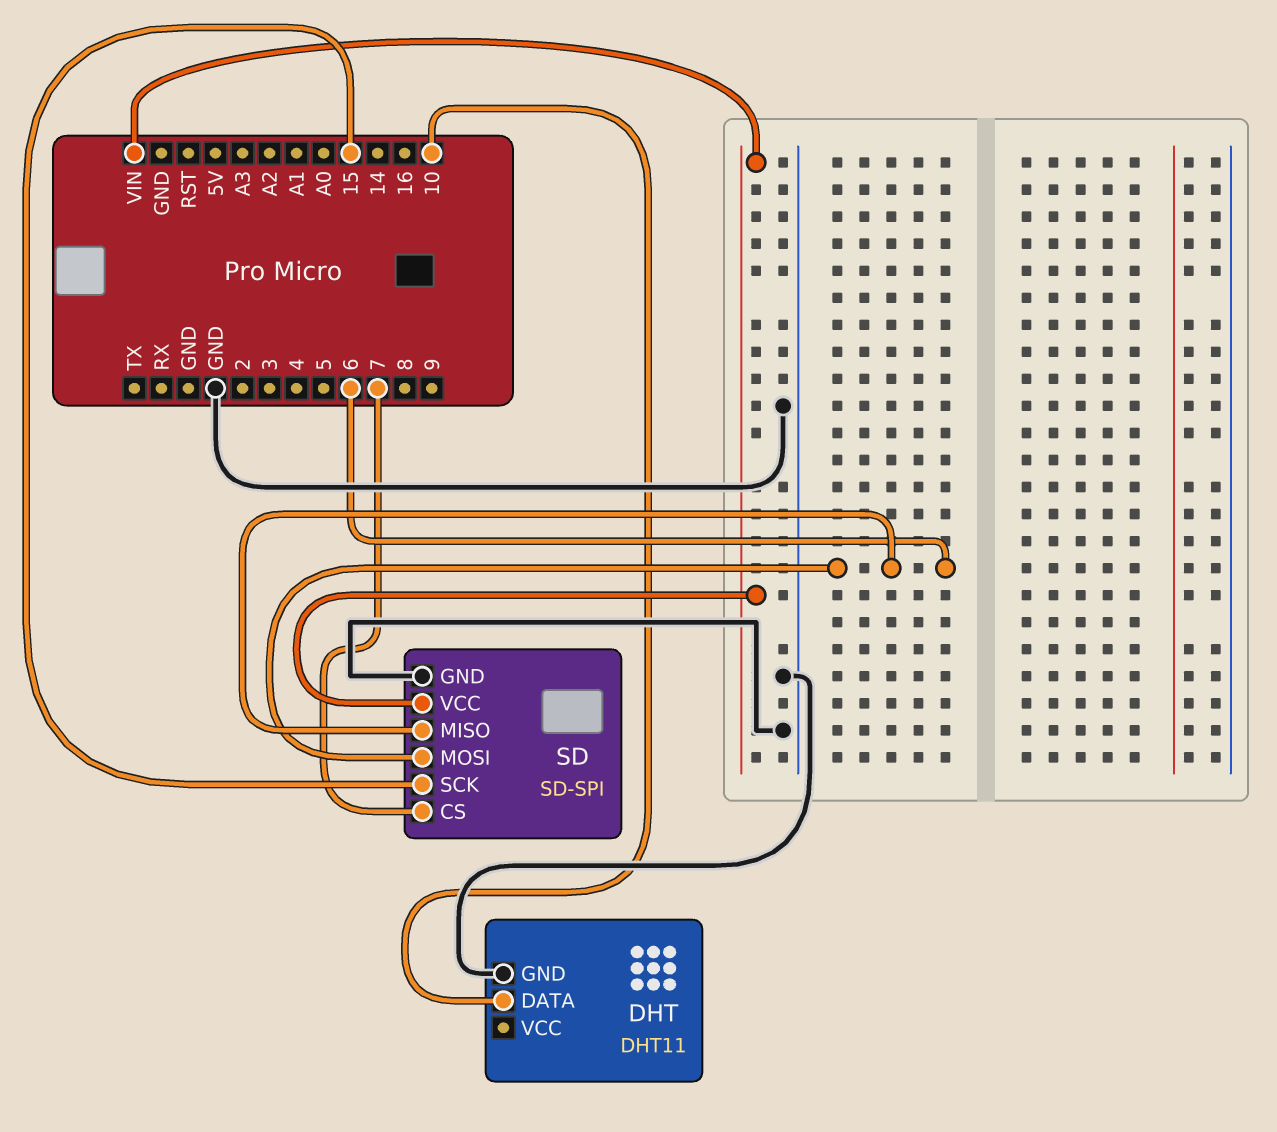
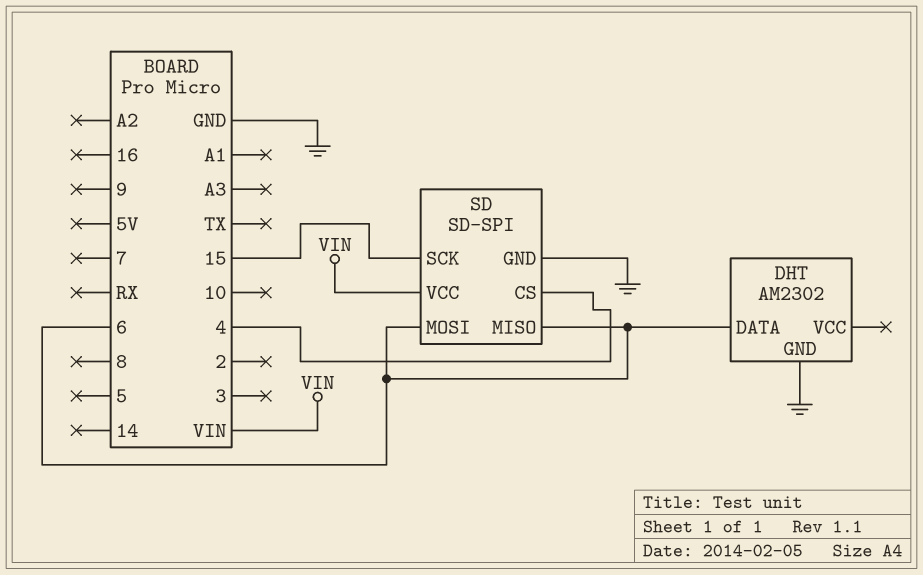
DHT: DHT11 -> AM2302
DHT pin DATA: 10 -> 6
SD pin CS: 7 -> 4

